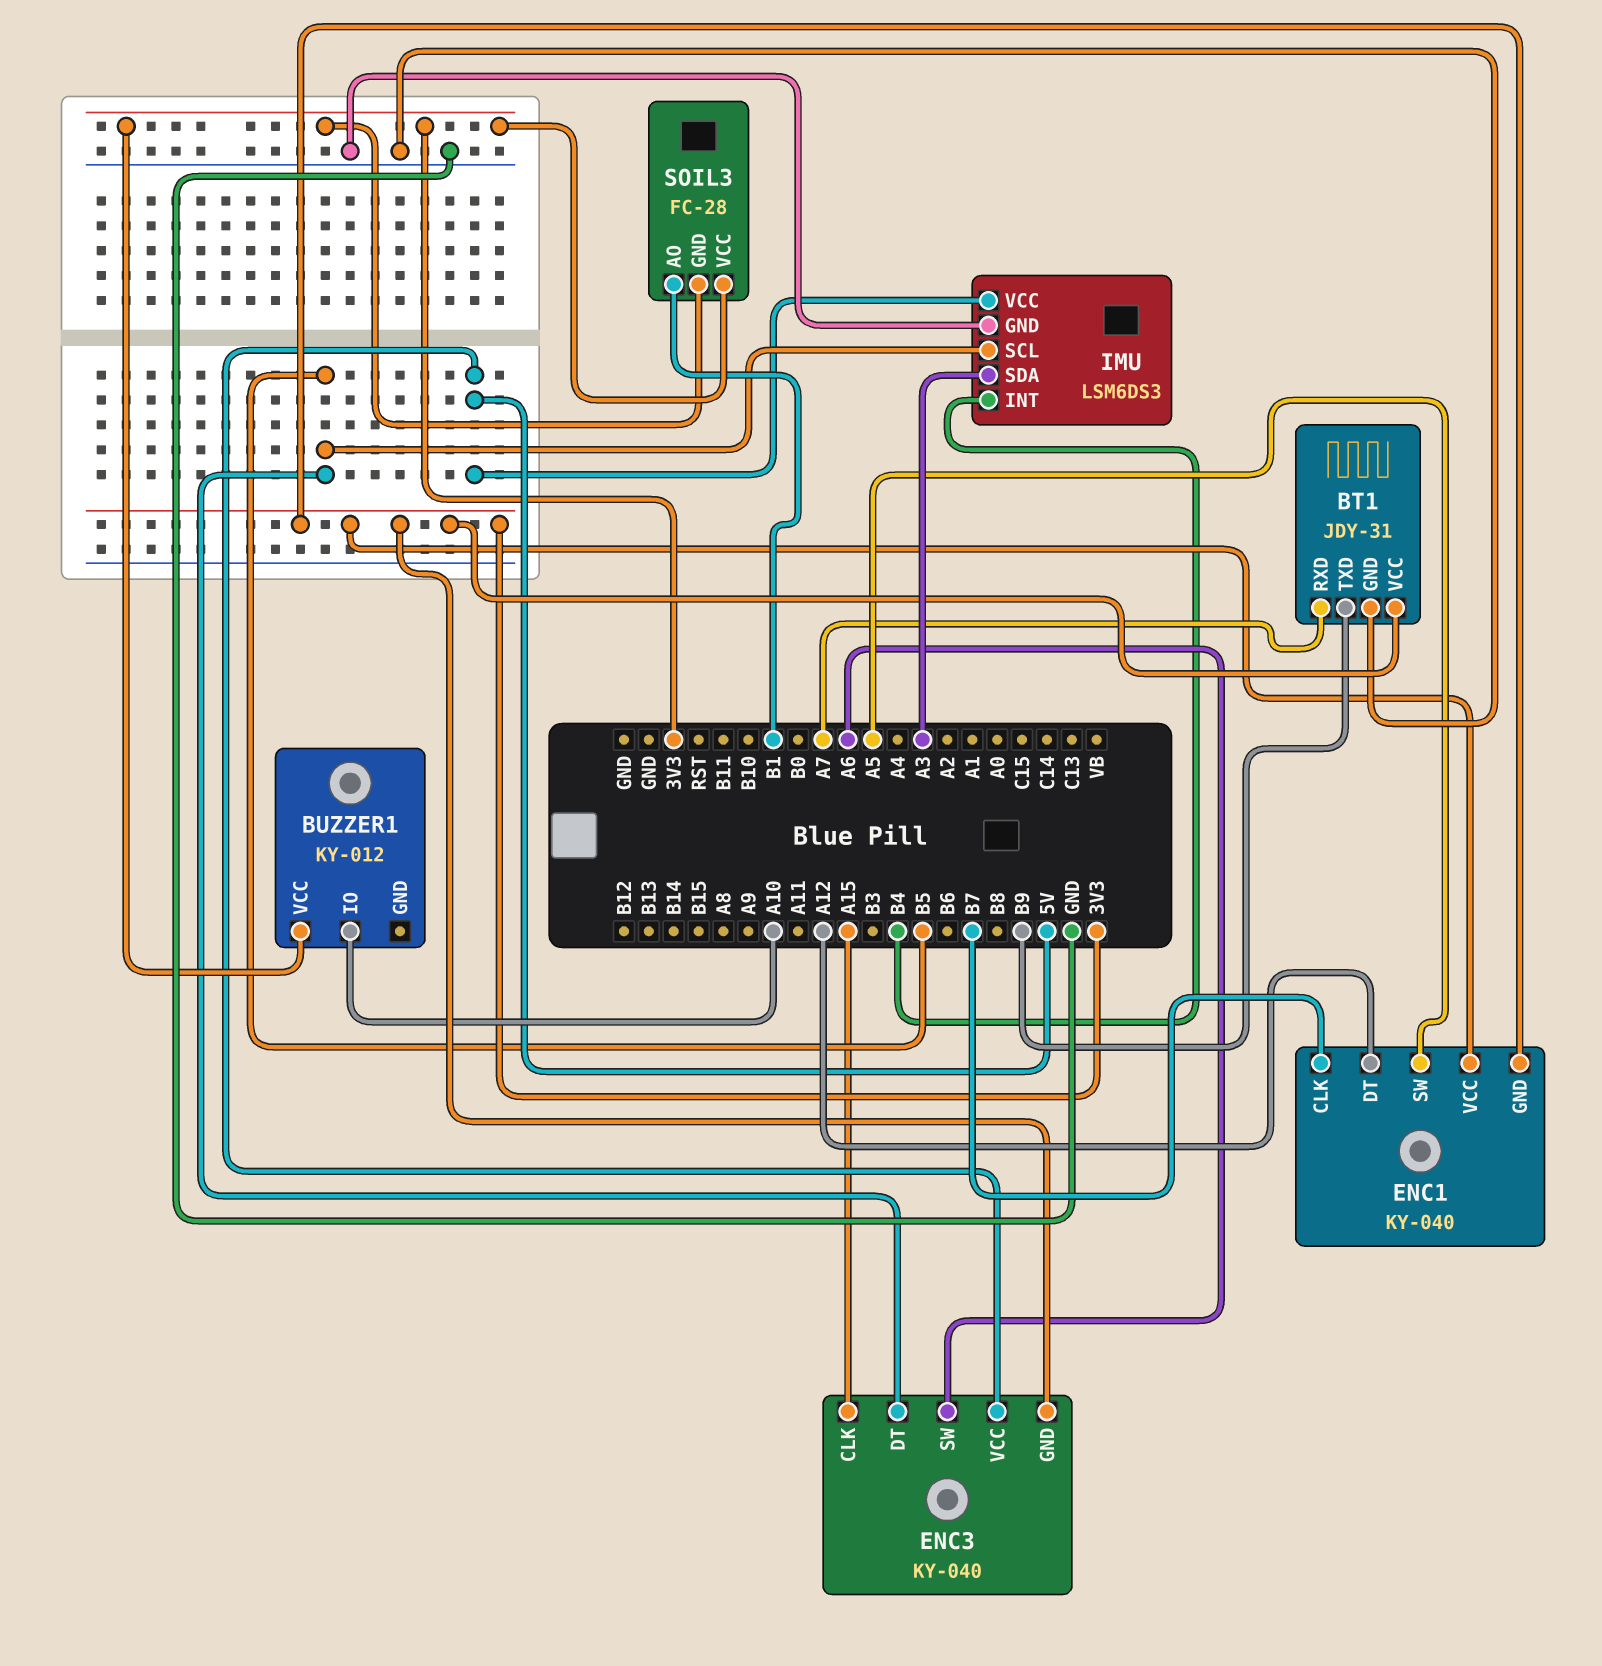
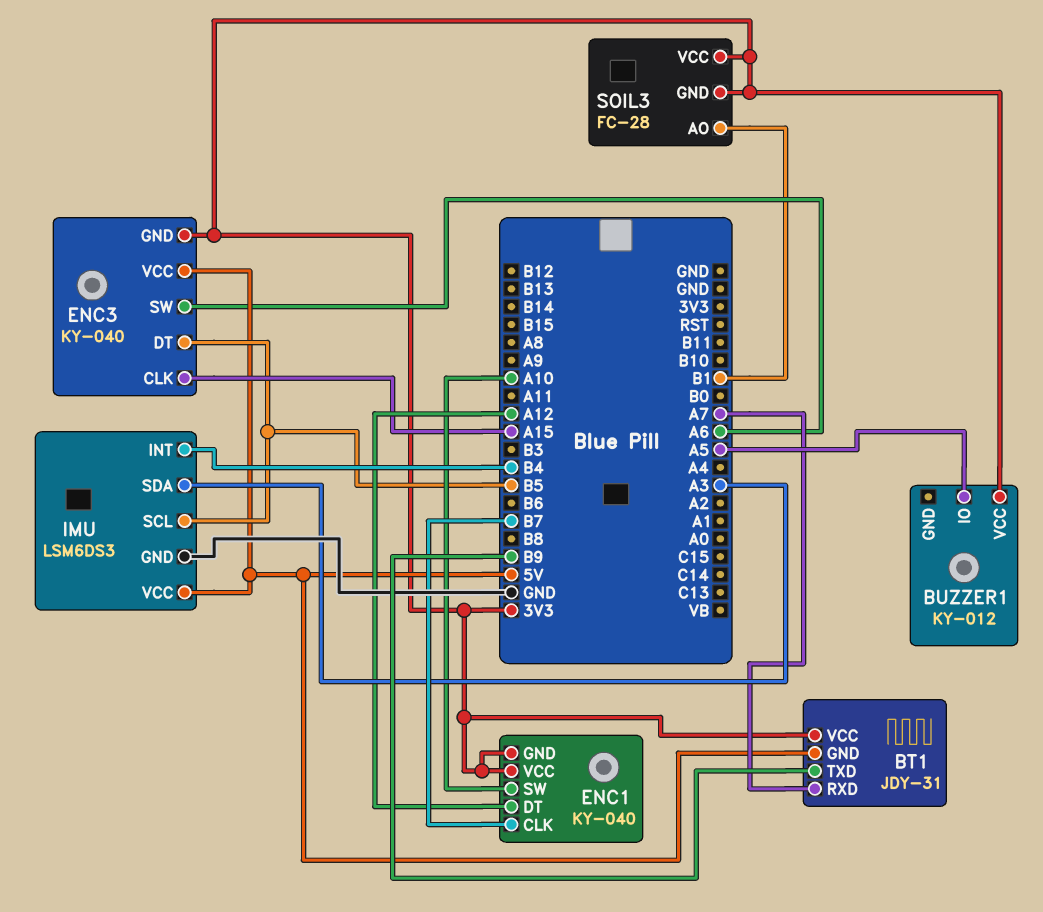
BT1 pin GND: GND -> 5V
BUZZER1 pin IO: A10 -> A5
ENC1 pin SW: A5 -> A10

